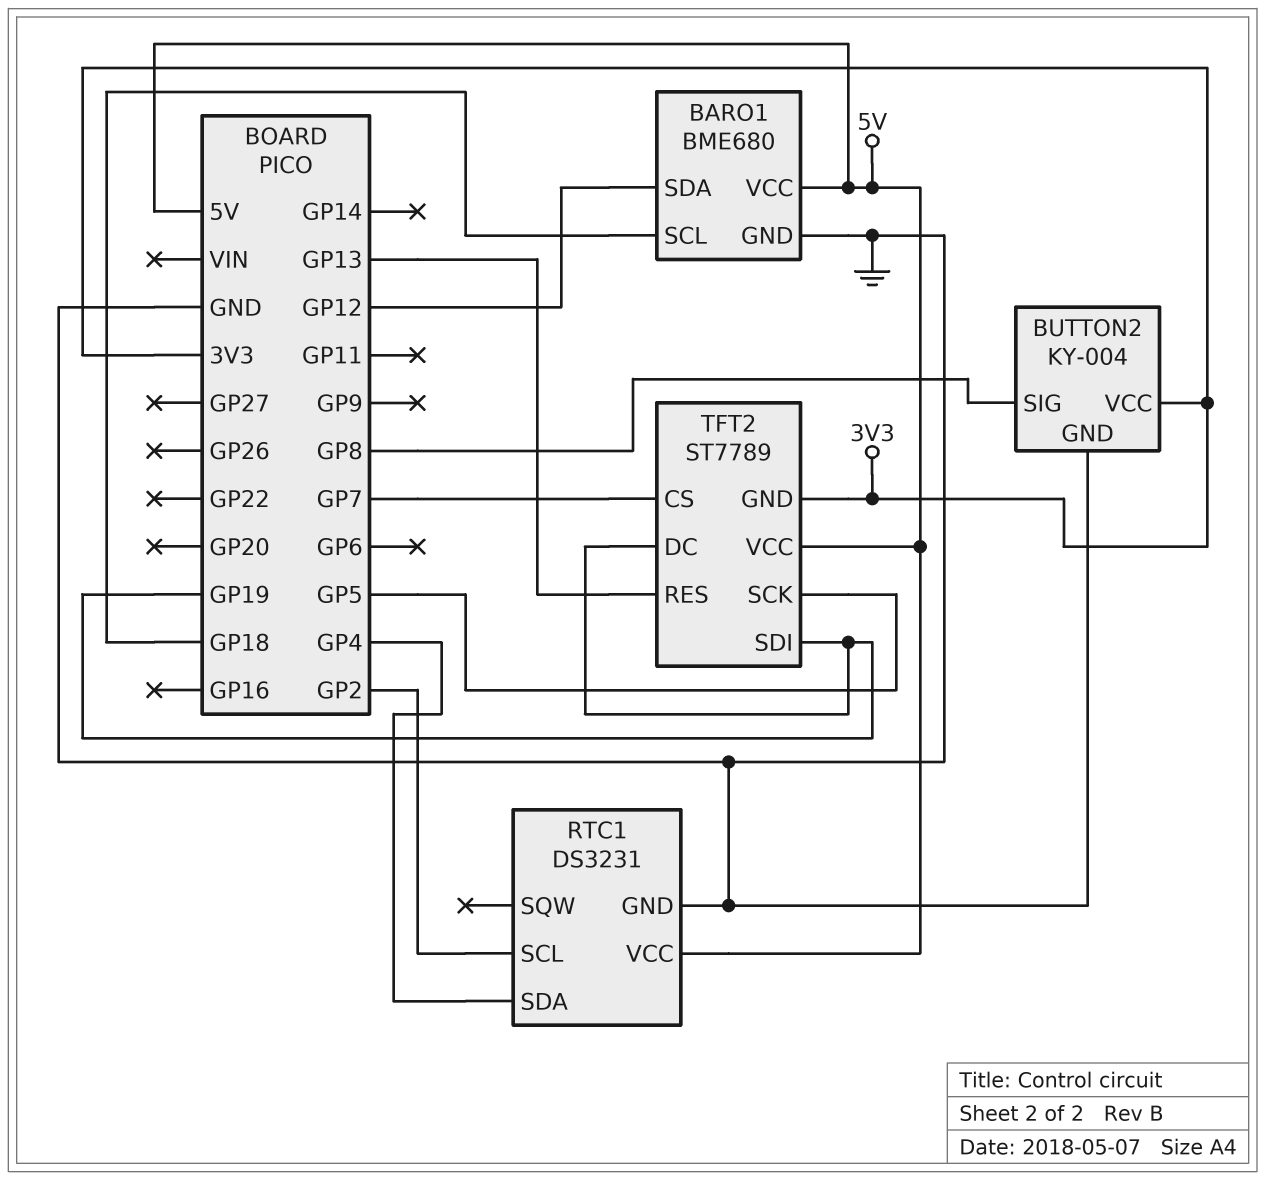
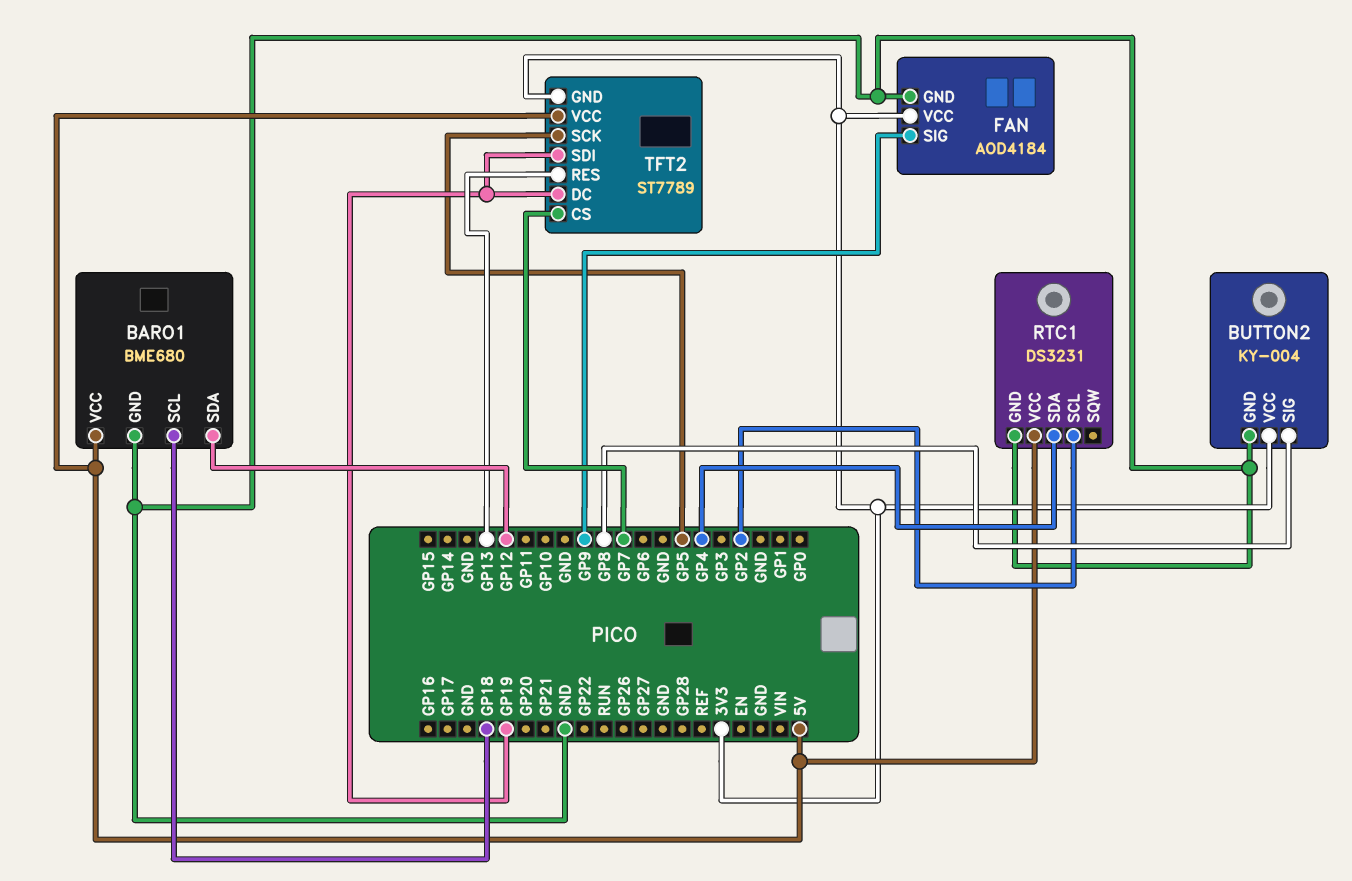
FAN: none -> AOD4184
FAN pin GND: none -> GND
FAN pin SIG: none -> GP9
FAN pin VCC: none -> 3V3

